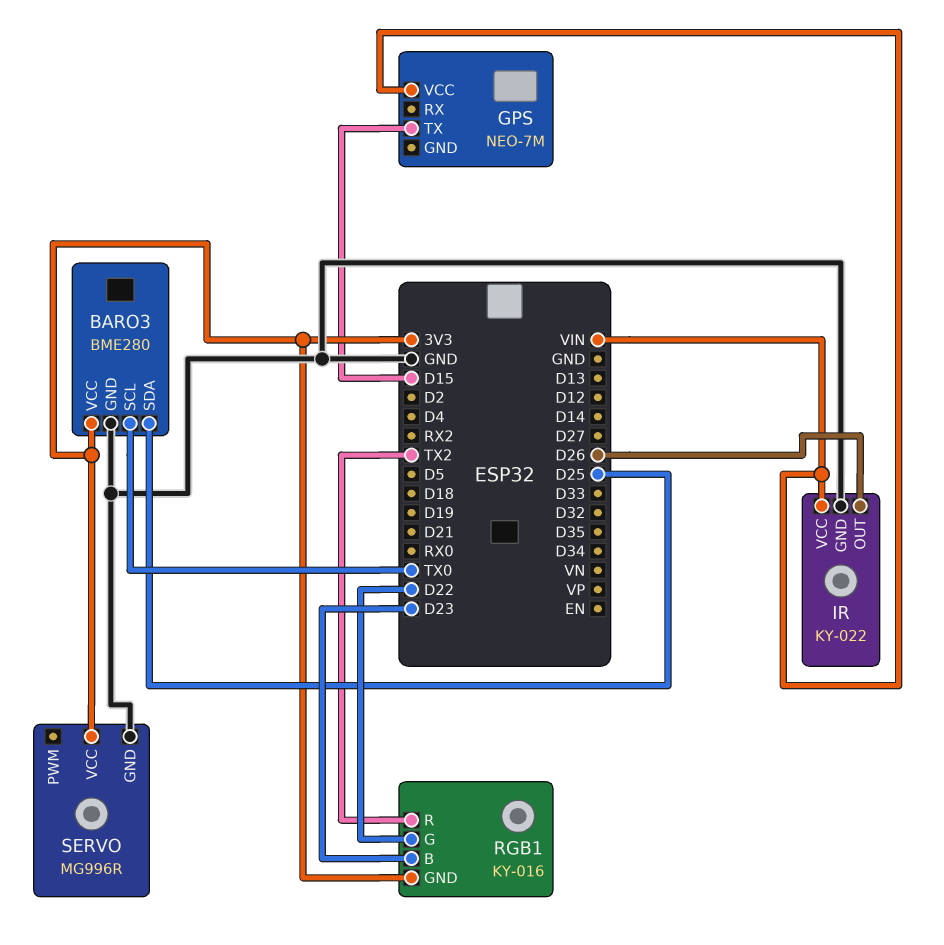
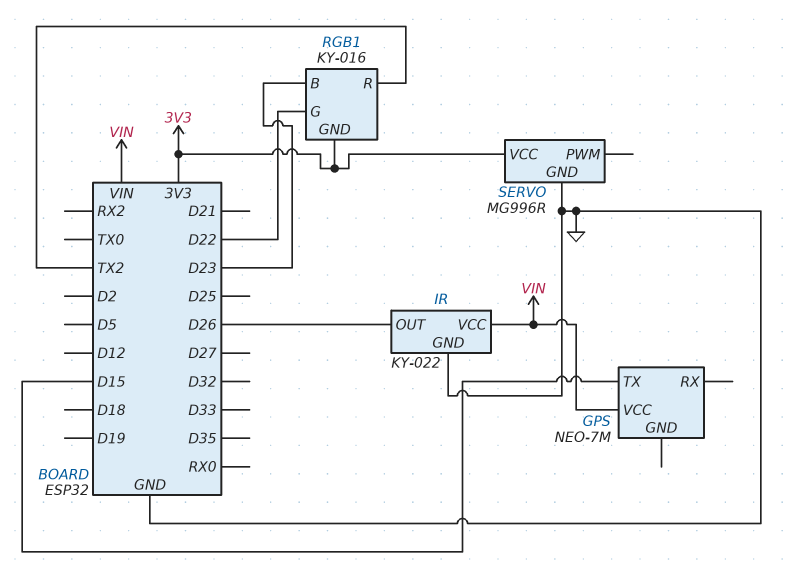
BARO3: BME280 -> none
BARO3 pin GND: GND -> none
BARO3 pin SCL: TX0 -> none
BARO3 pin SDA: D25 -> none
BARO3 pin VCC: 3V3 -> none

